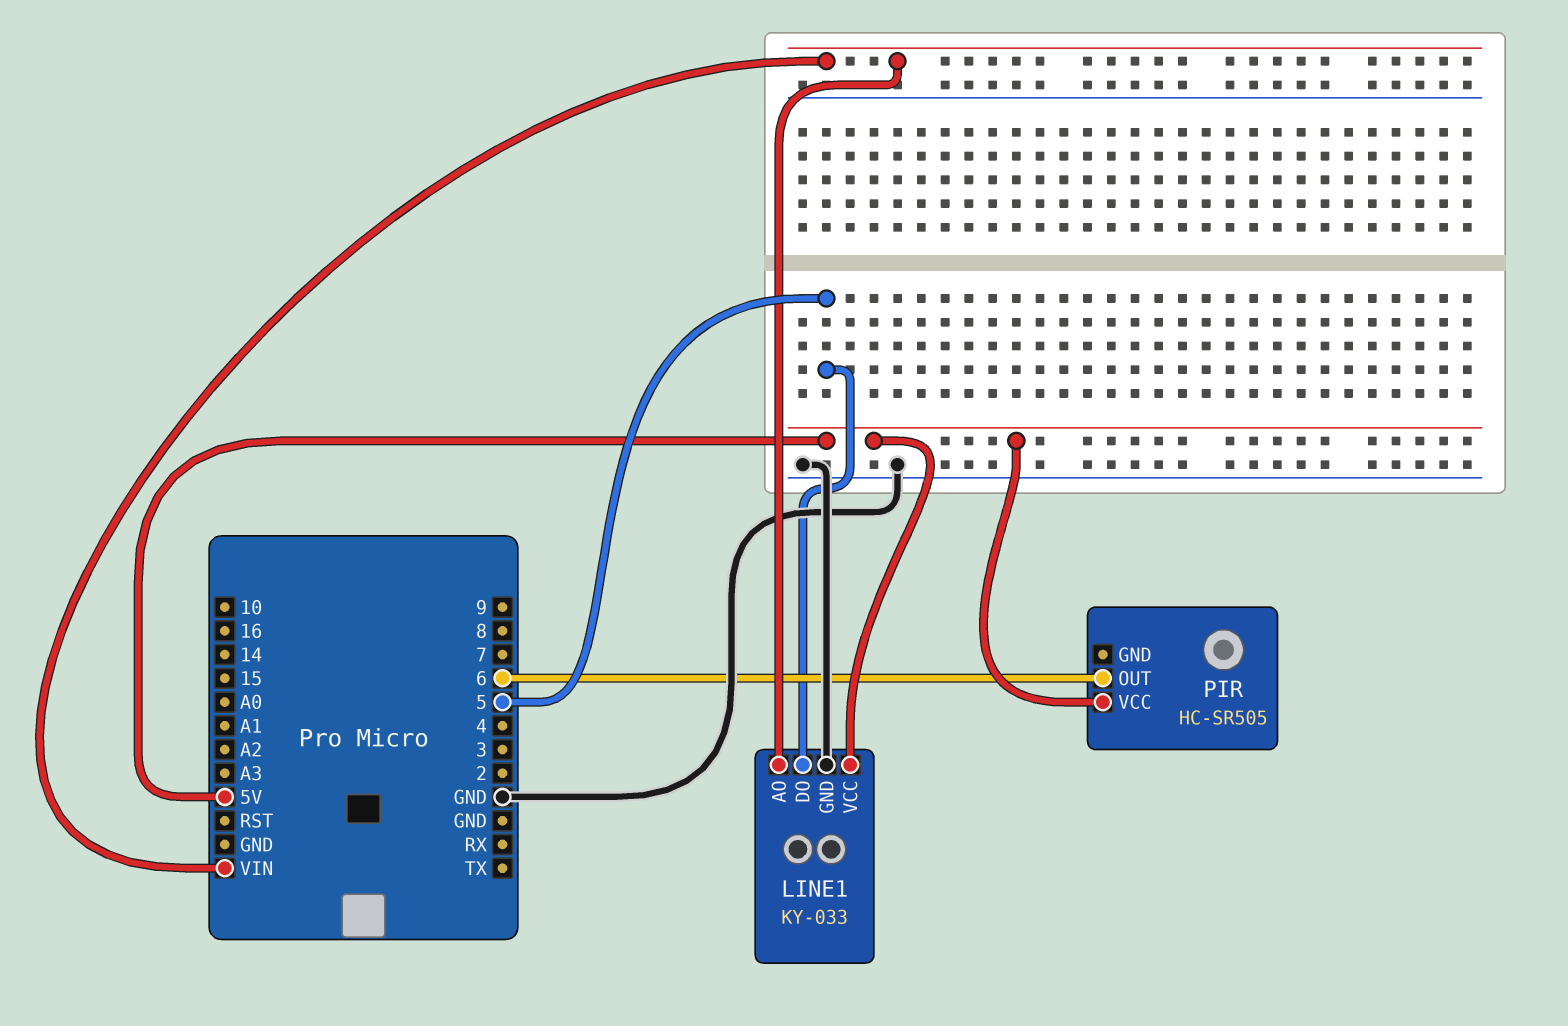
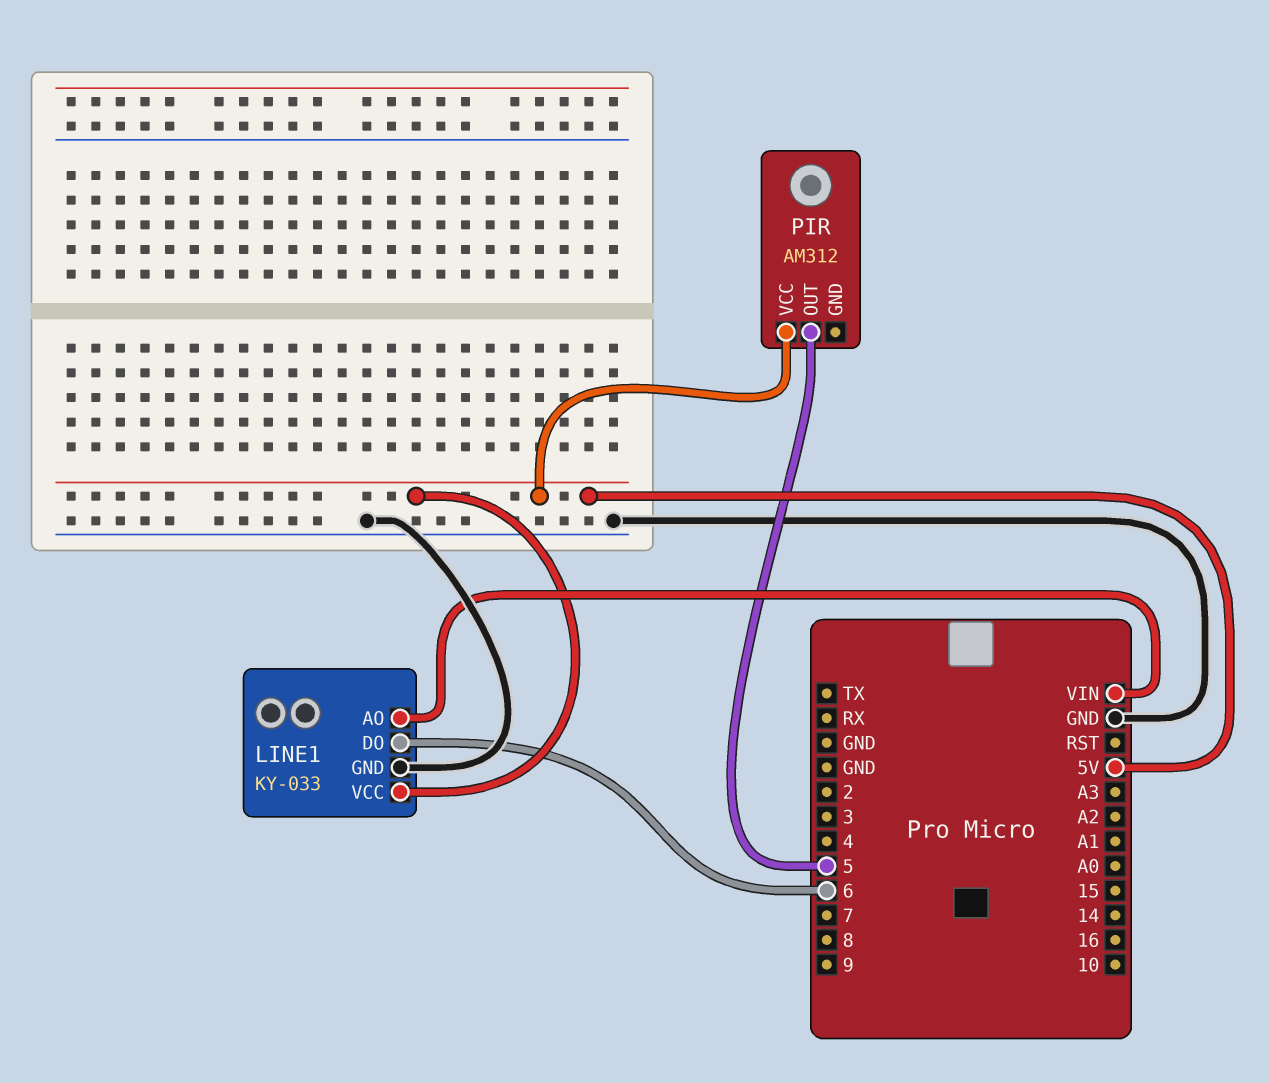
LINE1 pin DO: 5 -> 6
PIR: HC-SR505 -> AM312
PIR pin OUT: 6 -> 5

